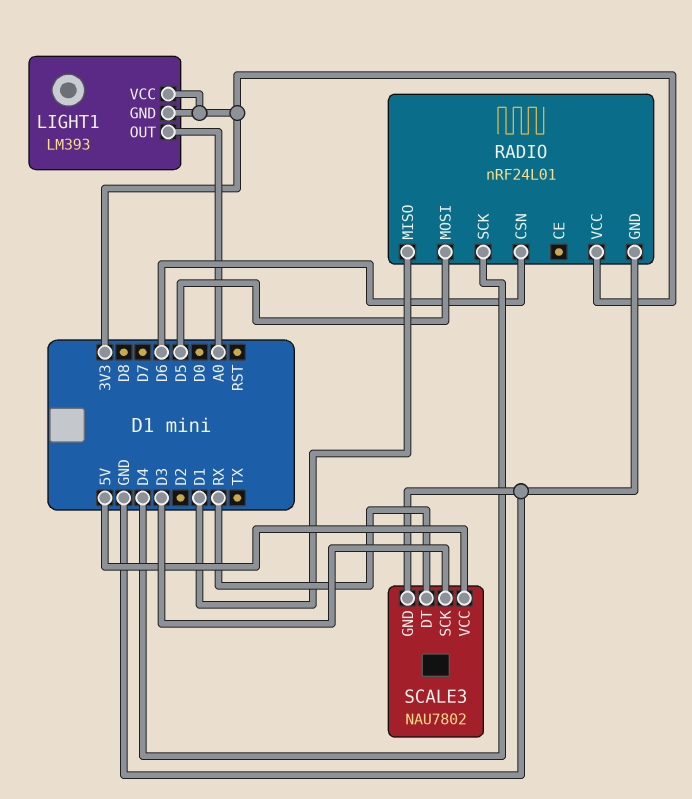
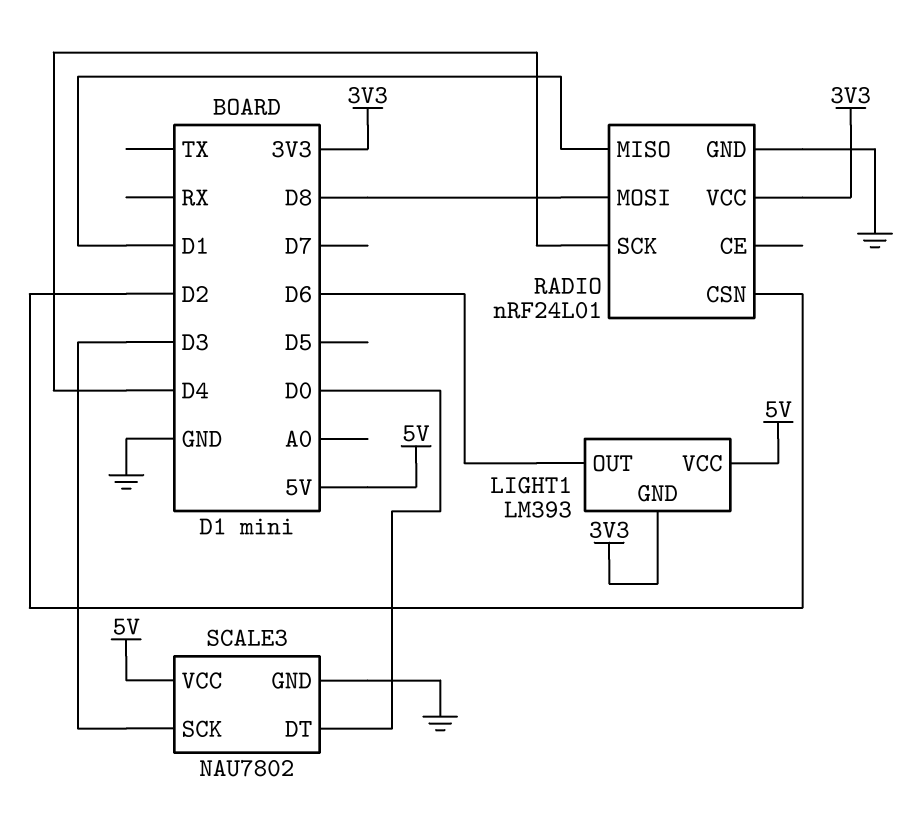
LIGHT1 pin OUT: A0 -> D6
LIGHT1 pin VCC: 3V3 -> 5V
RADIO pin CSN: D6 -> D2
RADIO pin MOSI: D5 -> D8
SCALE3 pin DT: RX -> D0

